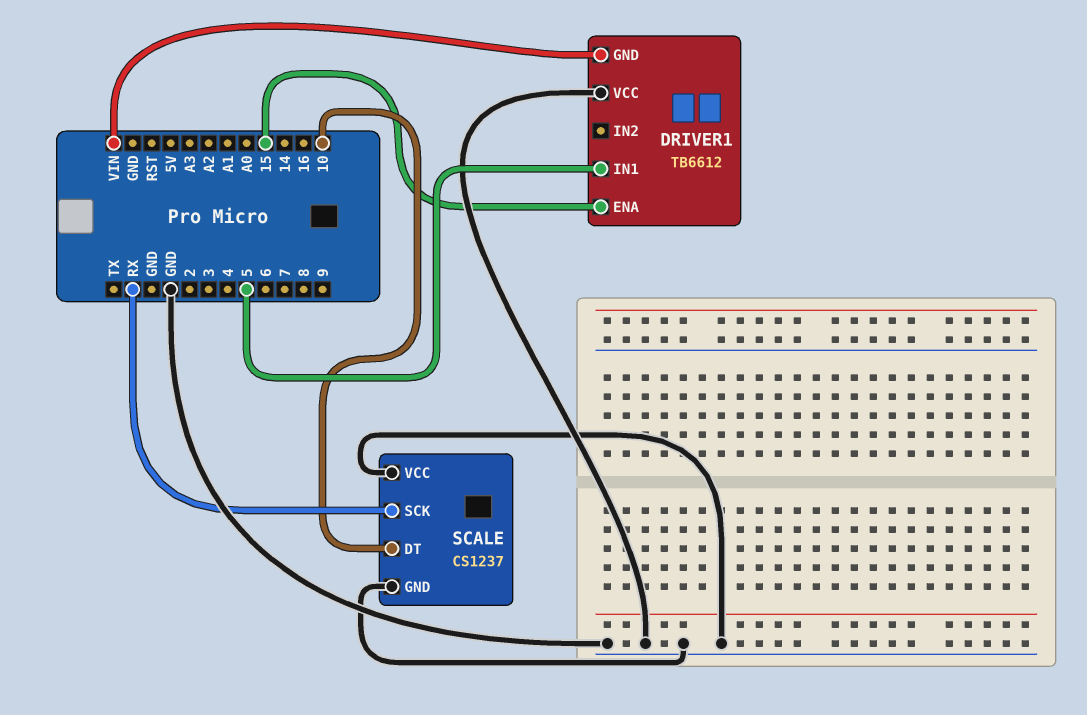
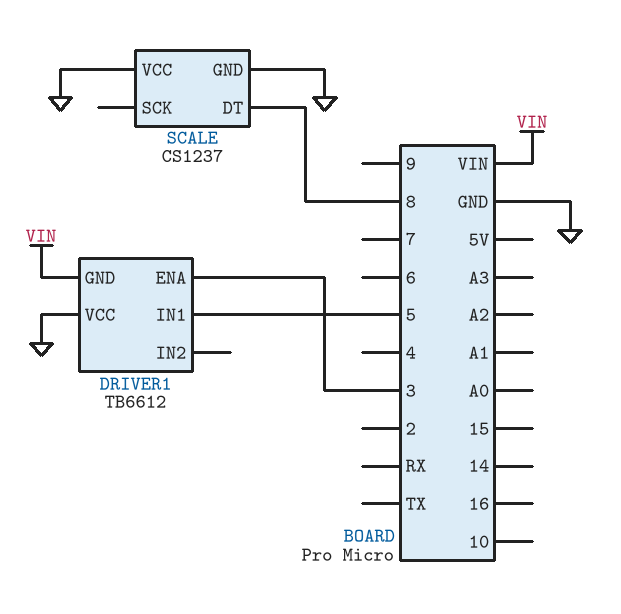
DRIVER1 pin ENA: 15 -> 3
SCALE pin DT: 10 -> 8
SCALE pin SCK: RX -> none

